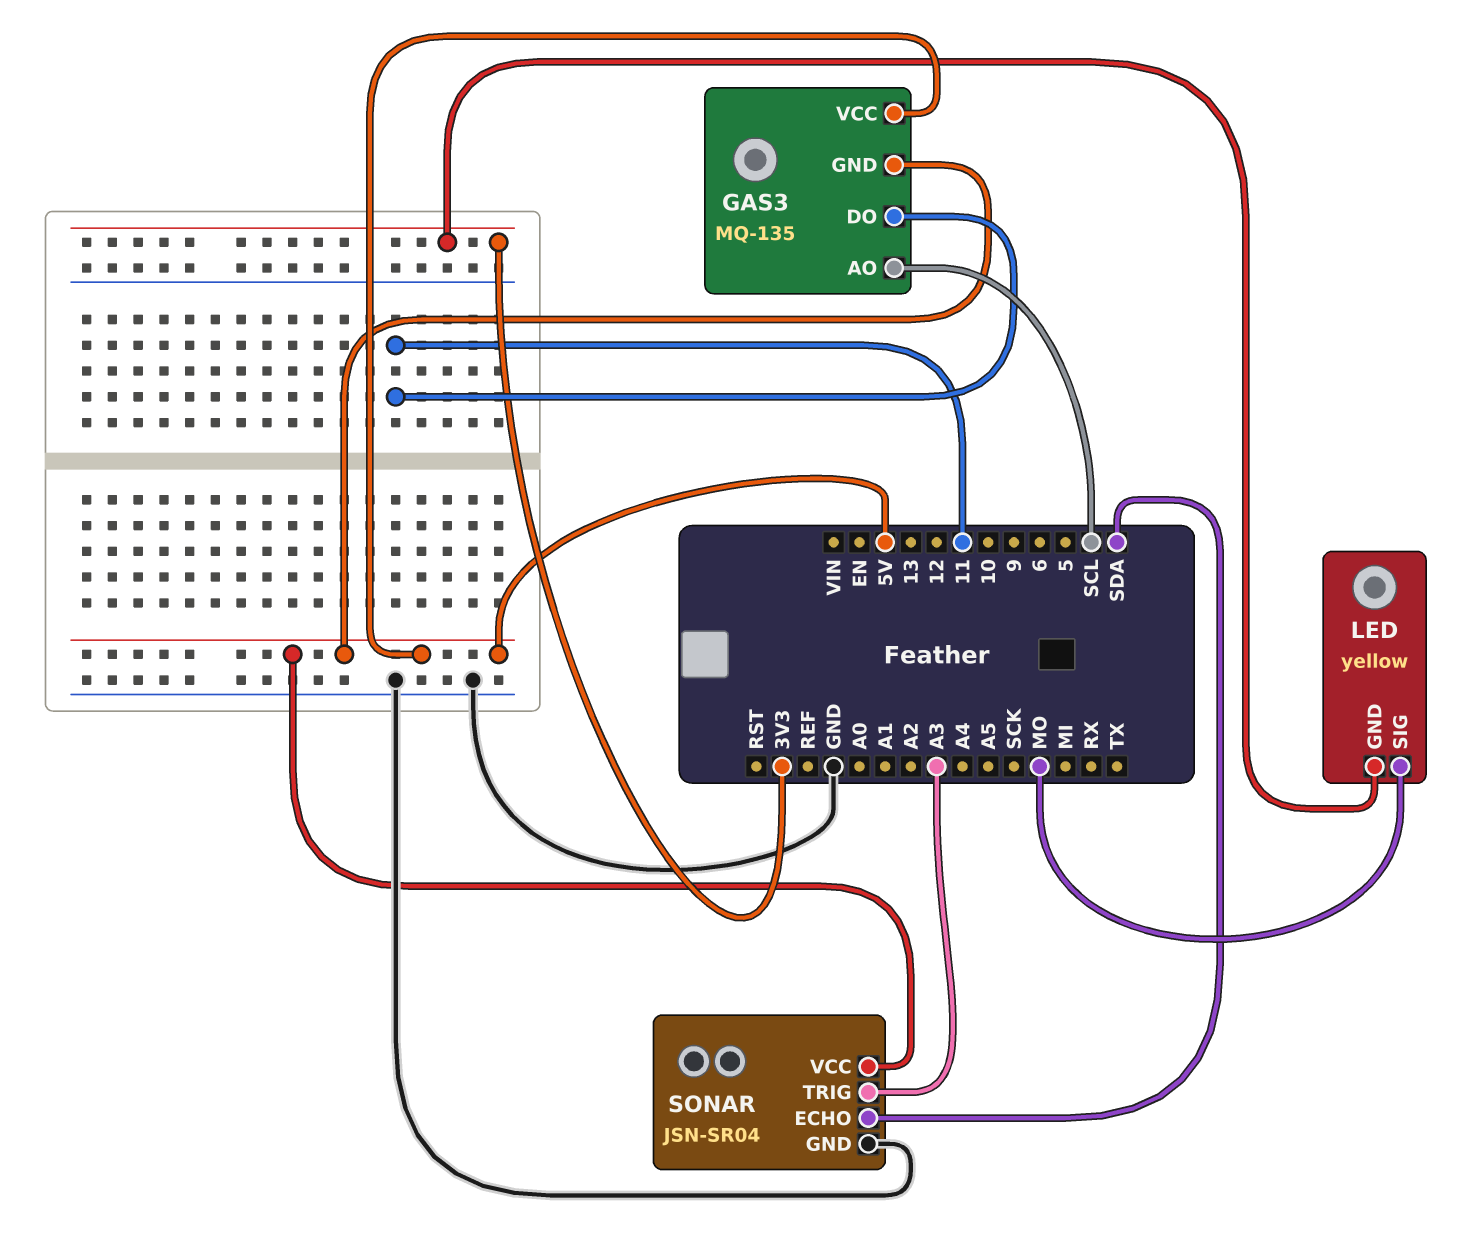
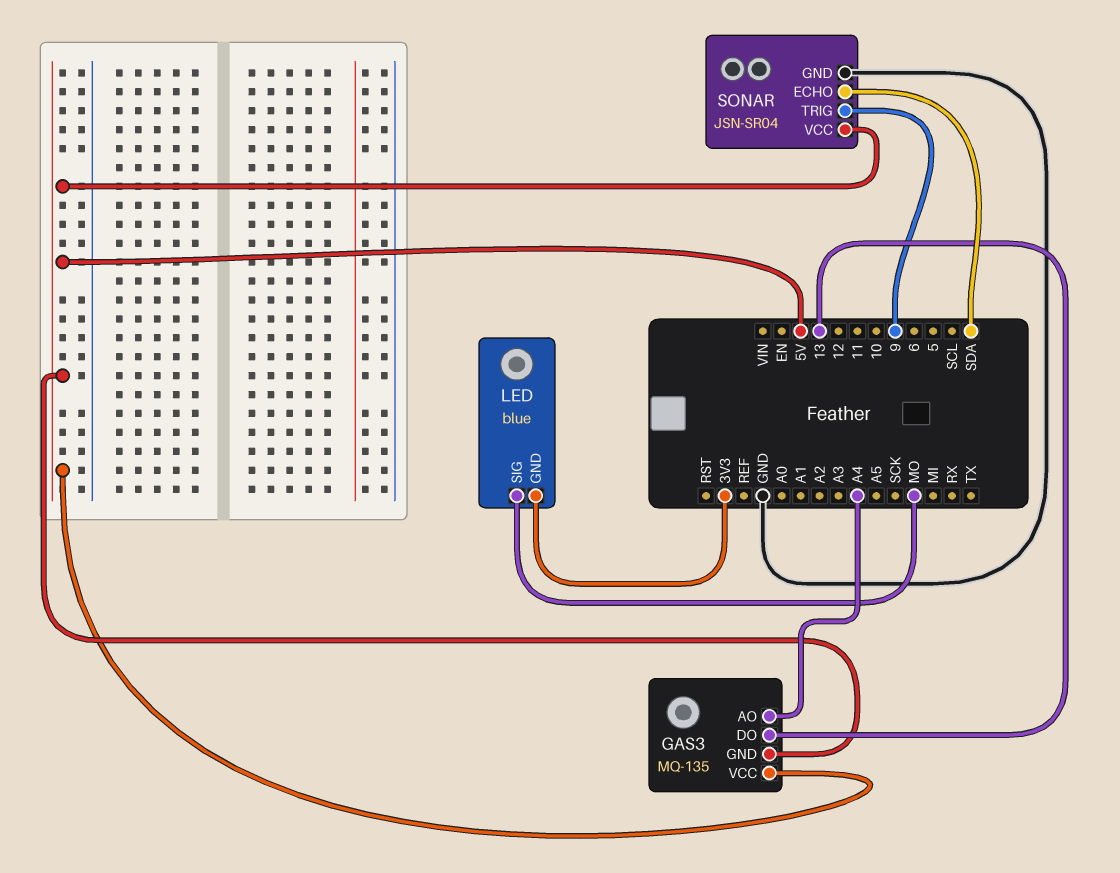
GAS3 pin AO: SCL -> A4
GAS3 pin DO: 11 -> 13
LED: yellow -> blue
SONAR pin TRIG: A3 -> 9

